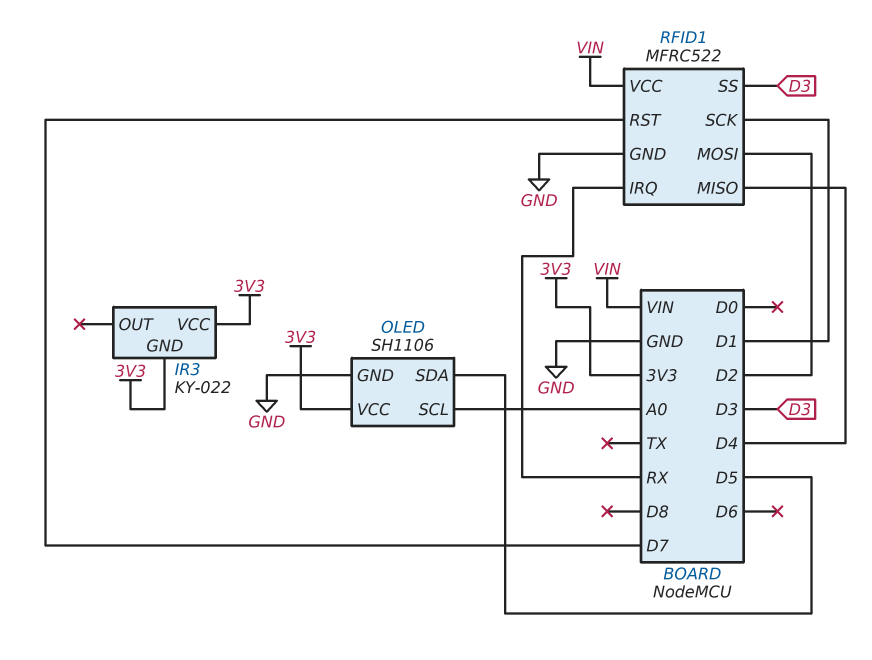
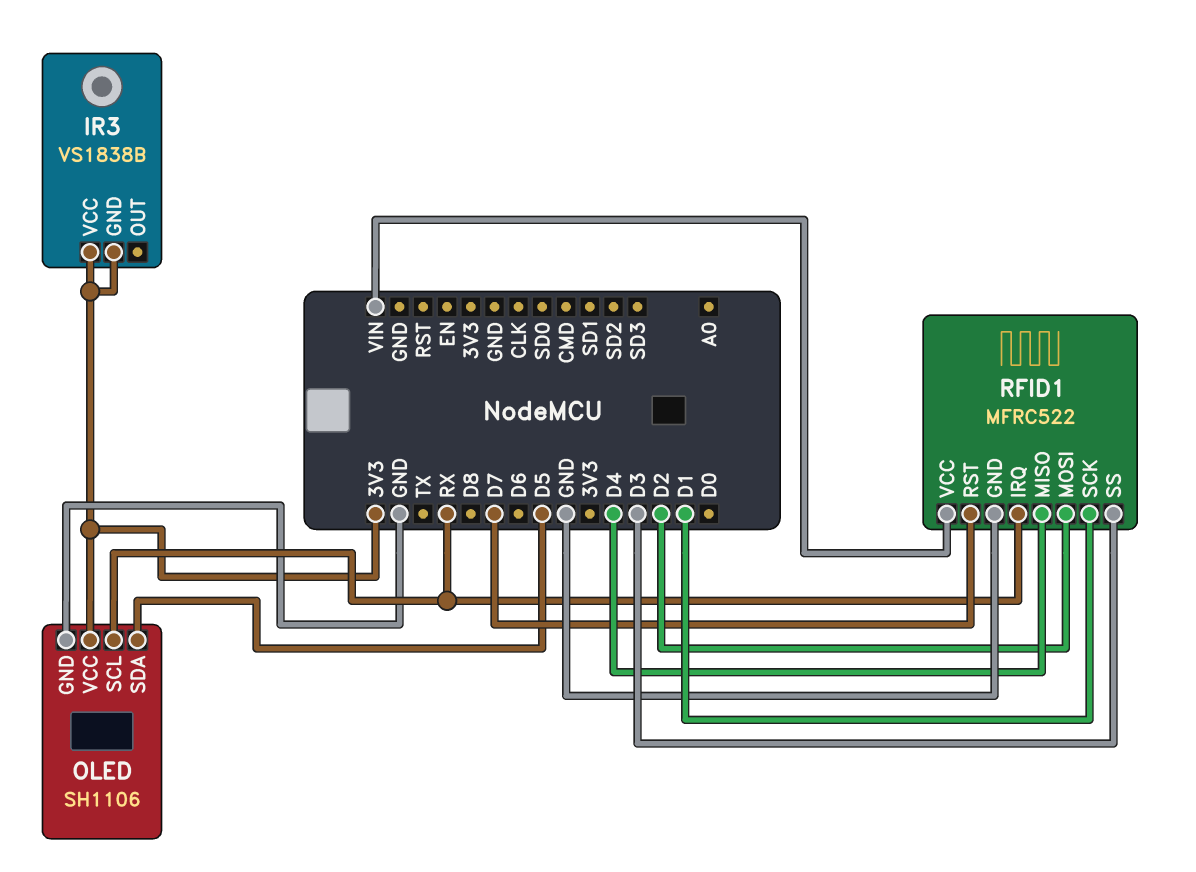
IR3: KY-022 -> VS1838B
OLED pin SCL: A0 -> RX

